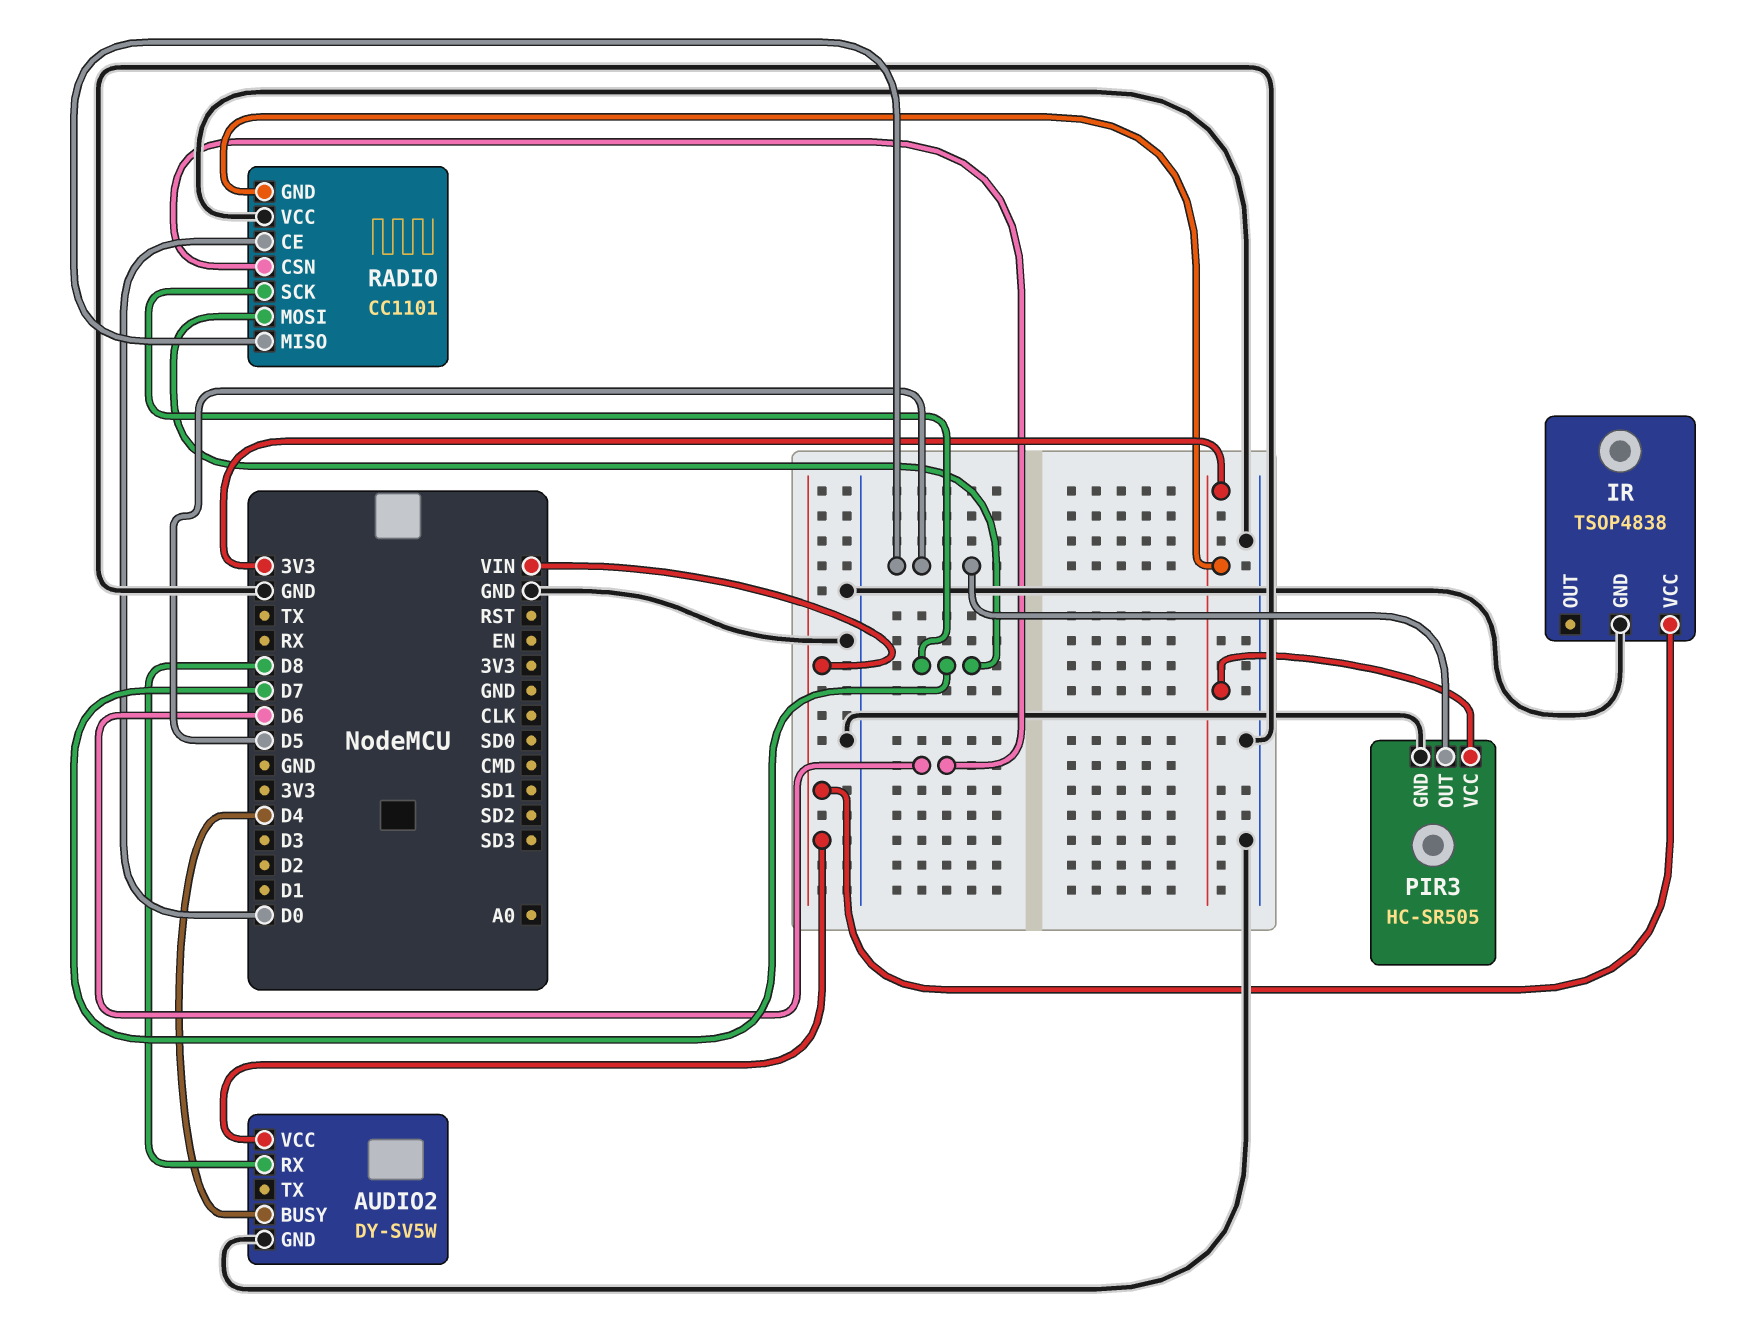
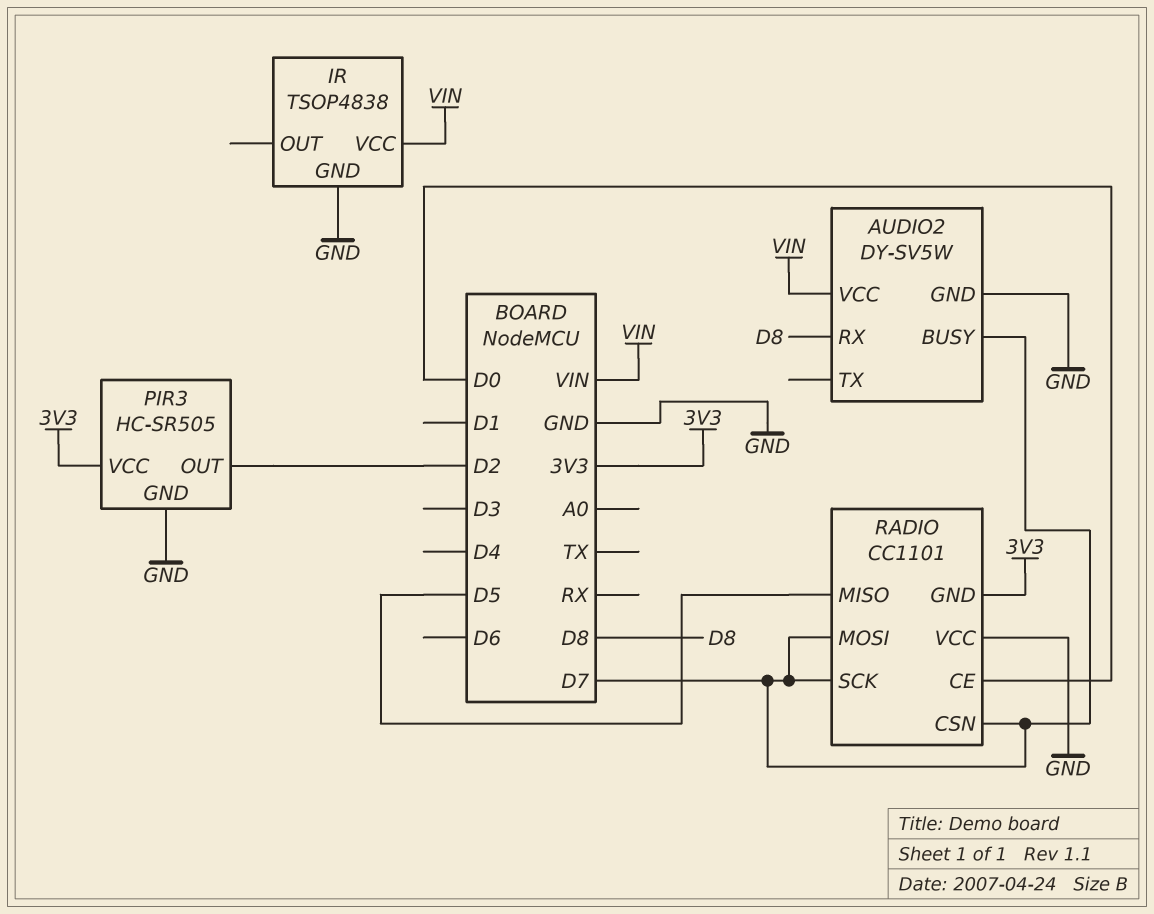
AUDIO2 pin BUSY: D4 -> D7
PIR3 pin OUT: D5 -> D2
RADIO pin CSN: D6 -> D7

